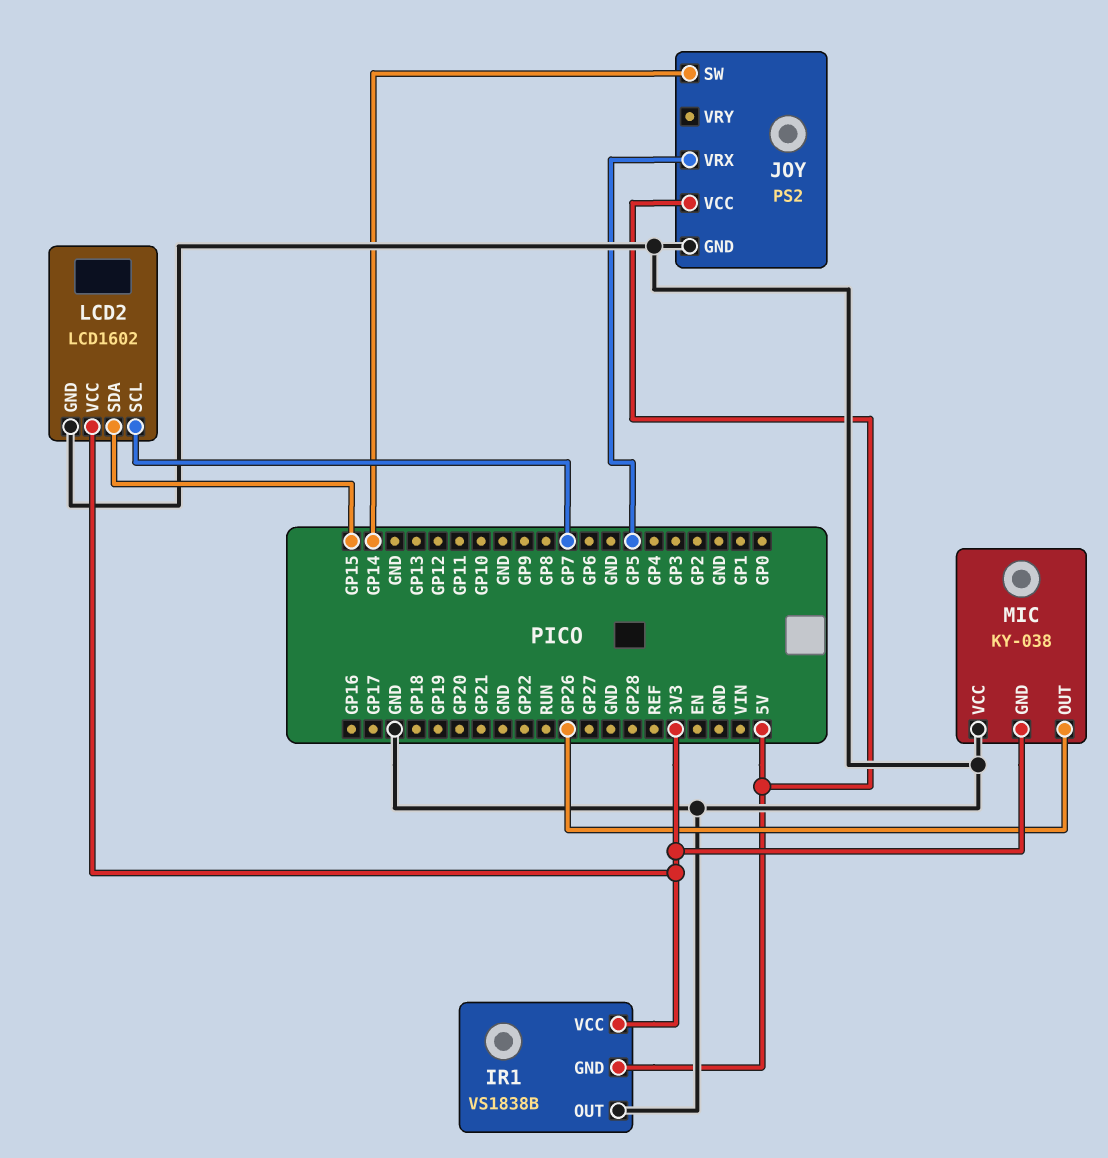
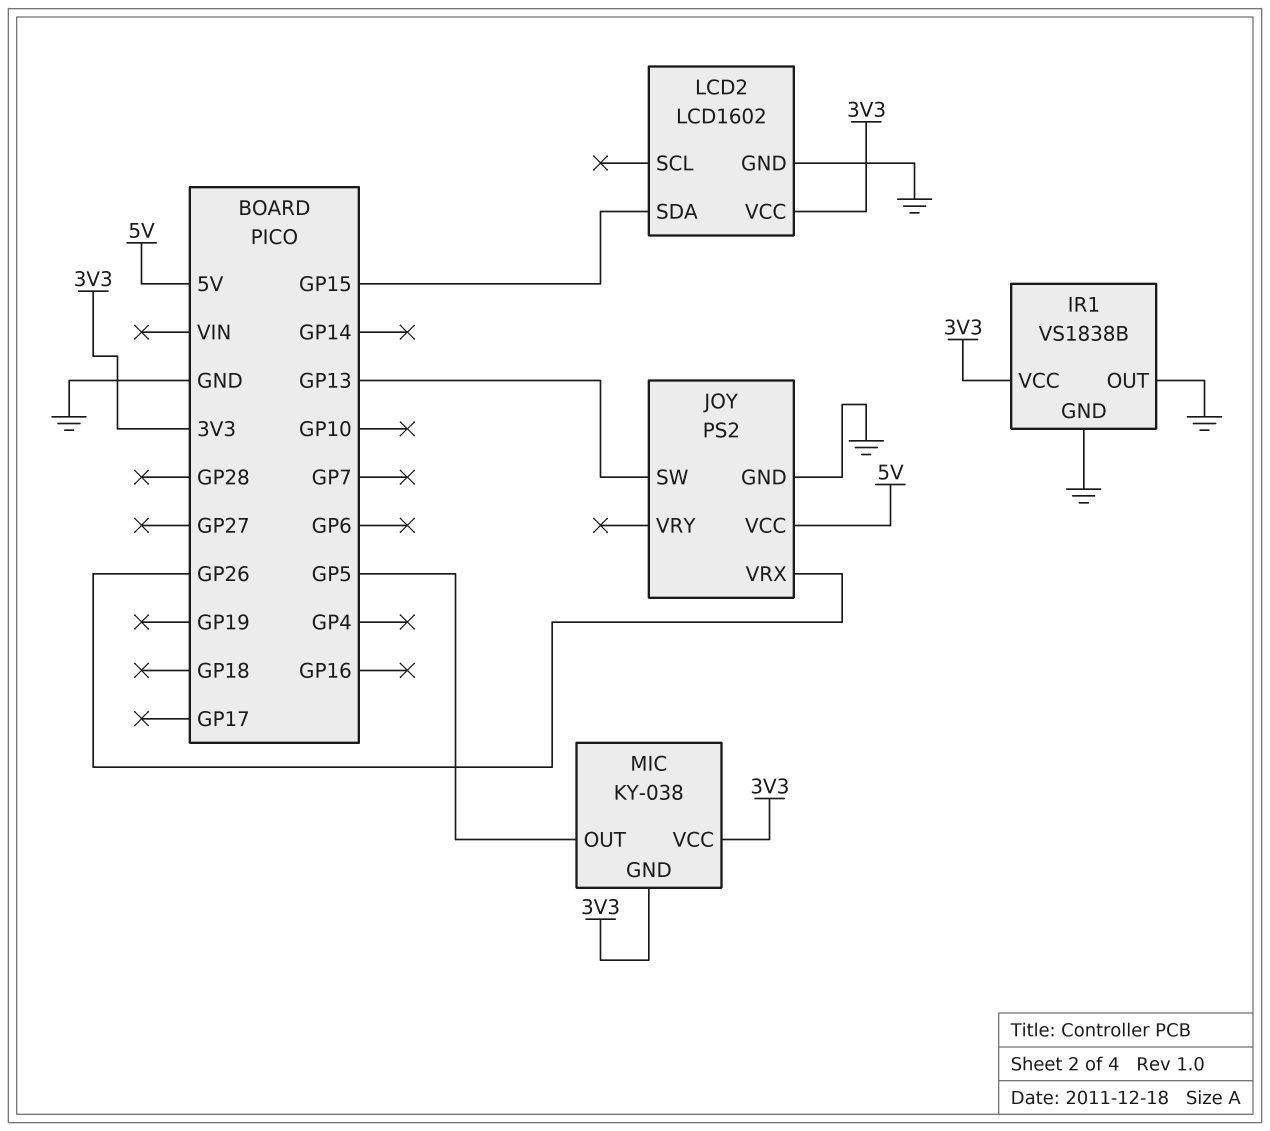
IR1 pin GND: 5V -> GND
JOY pin SW: GP14 -> GP13
JOY pin VRX: GP5 -> GP26
LCD2 pin SCL: GP7 -> none
MIC pin OUT: GP26 -> GP5
MIC pin VCC: GND -> 3V3

